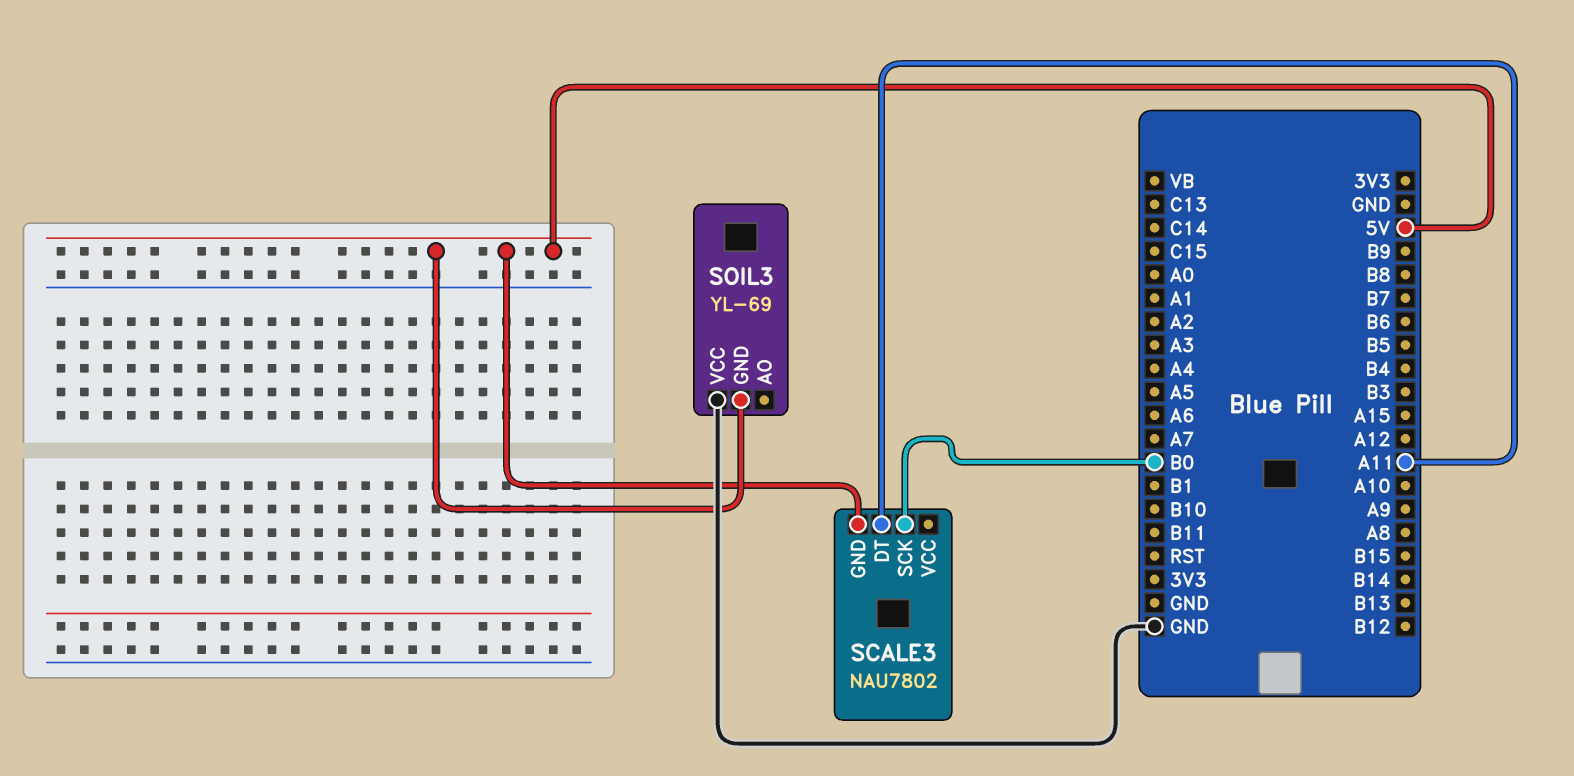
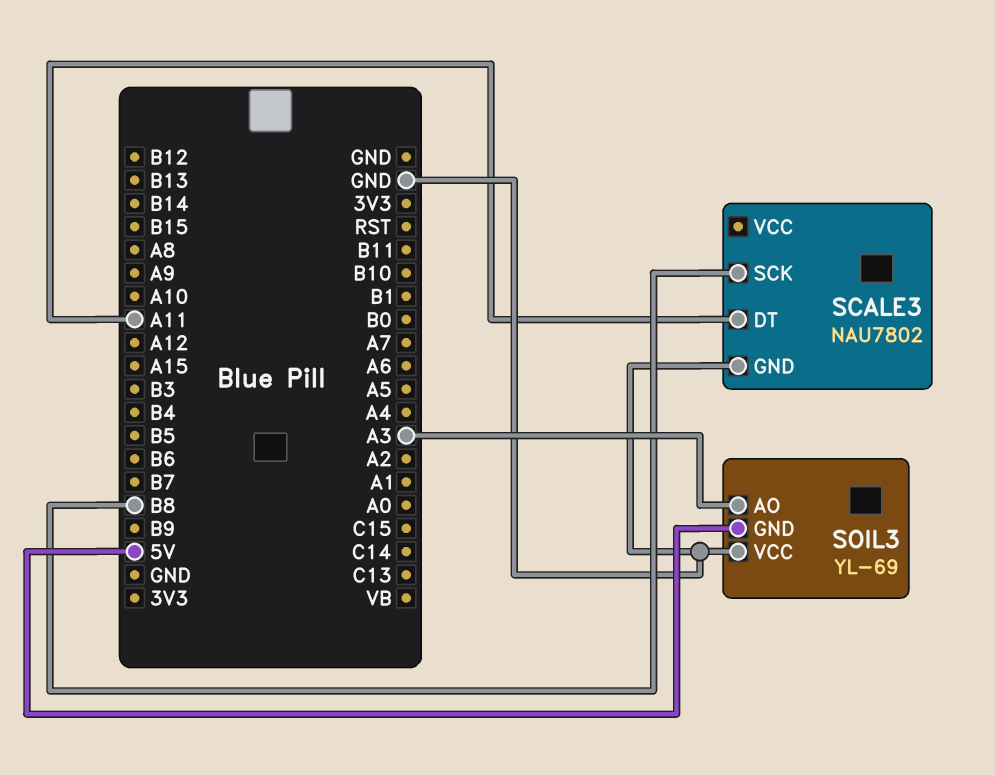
SCALE3 pin GND: 5V -> GND
SCALE3 pin SCK: B0 -> B8
SOIL3 pin AO: none -> A3

